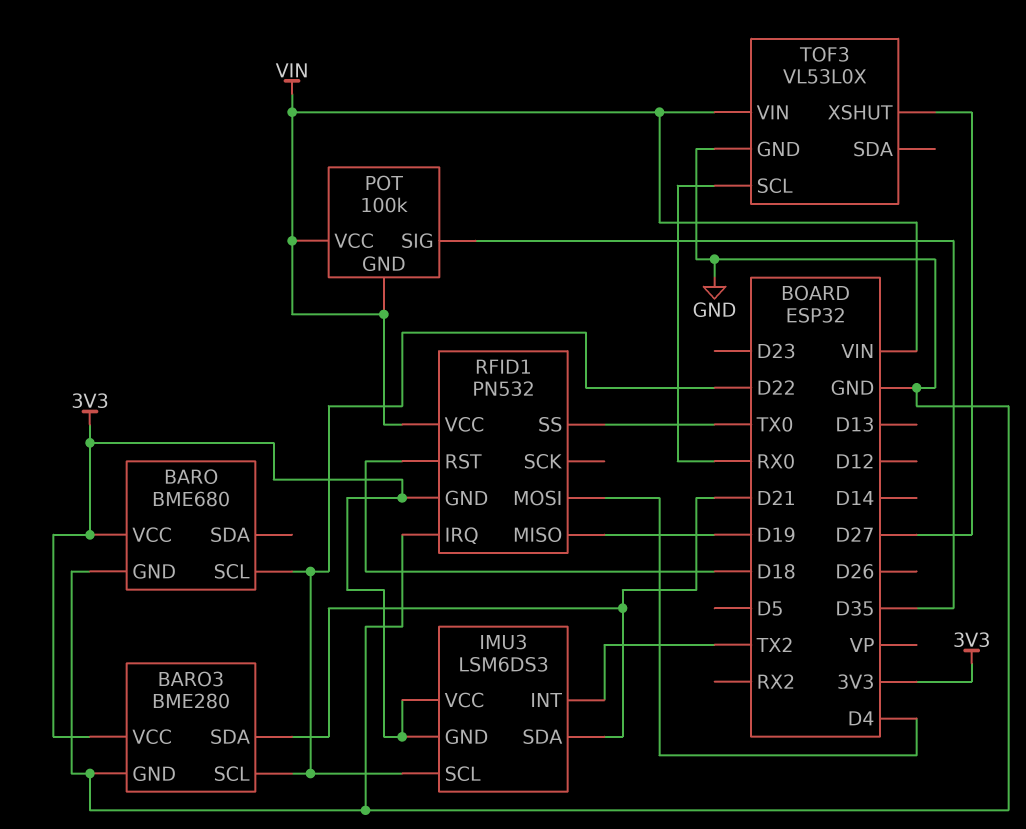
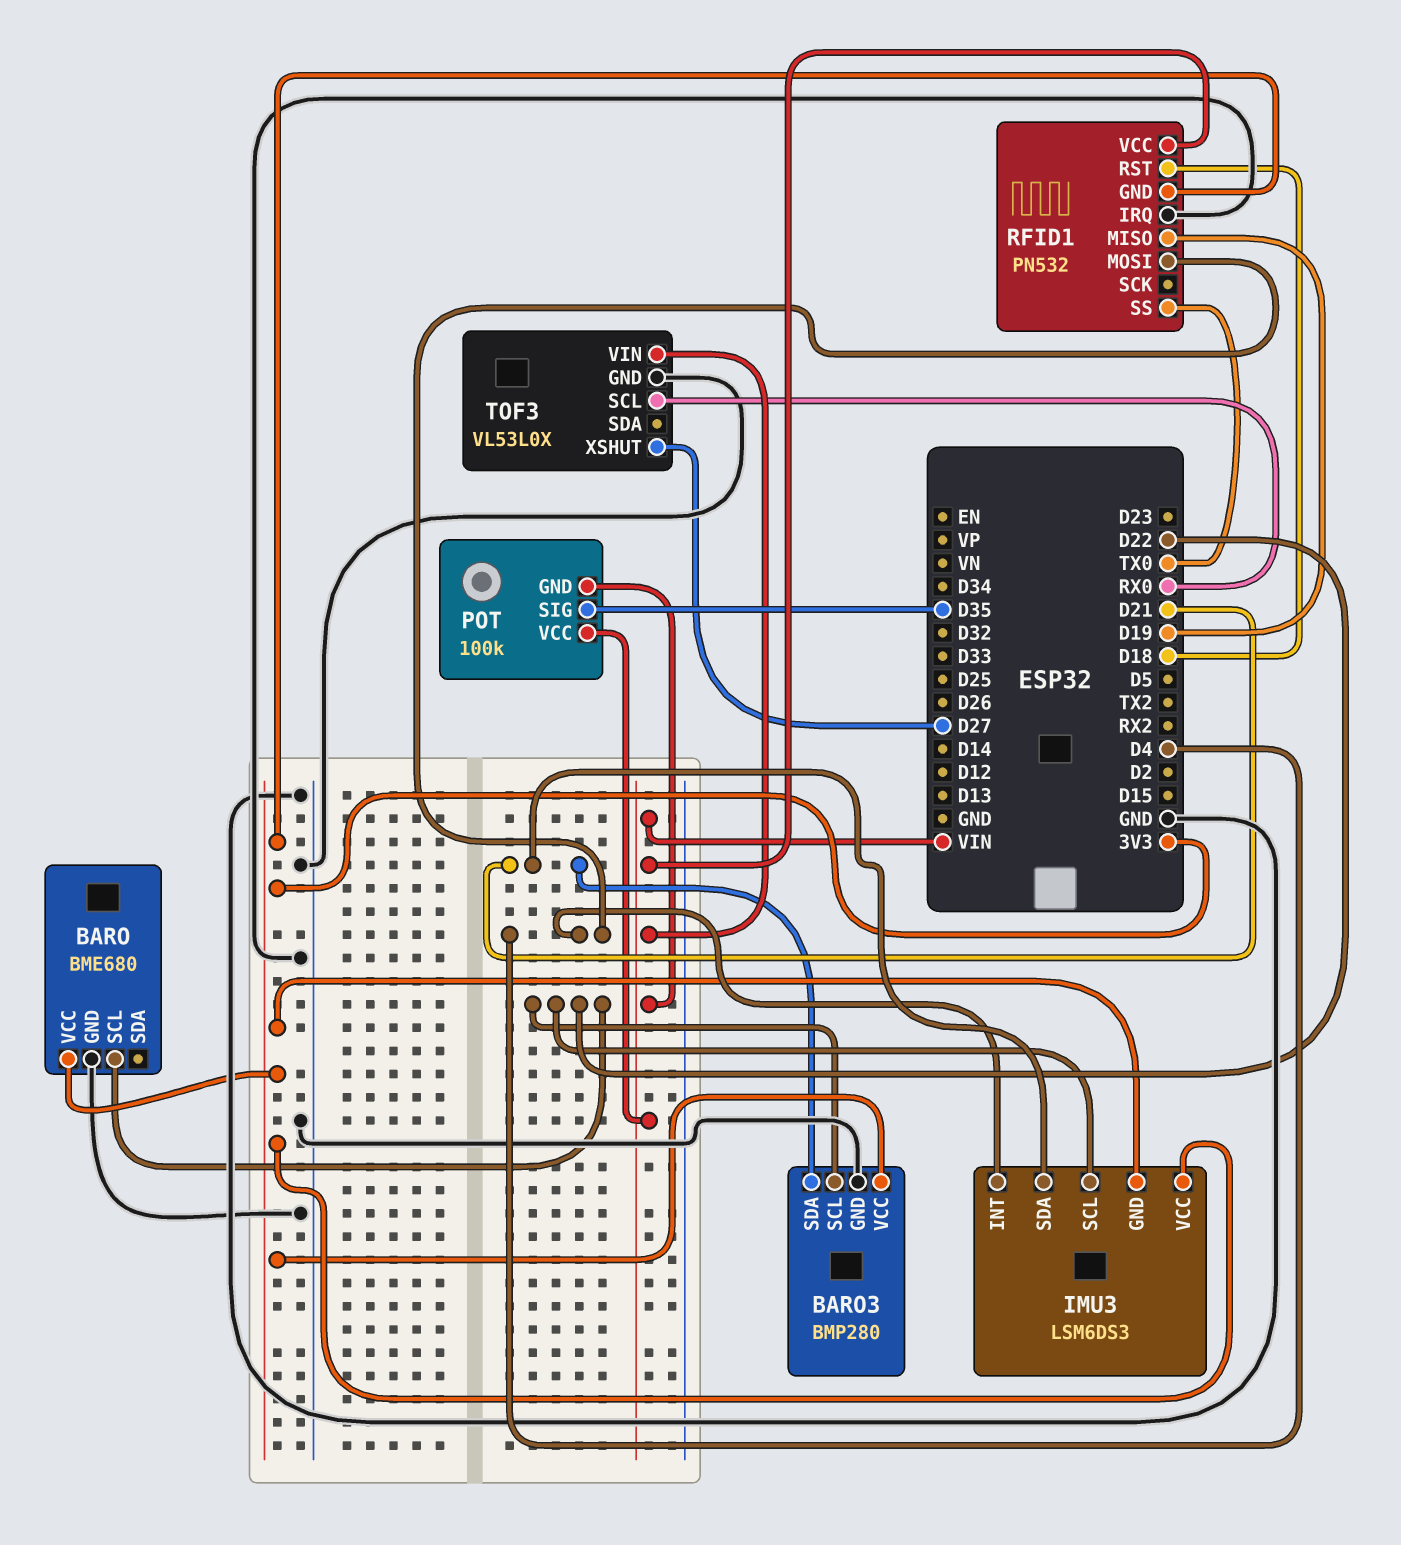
BARO3: BME280 -> BMP280
IMU3 pin INT: TX2 -> D4

